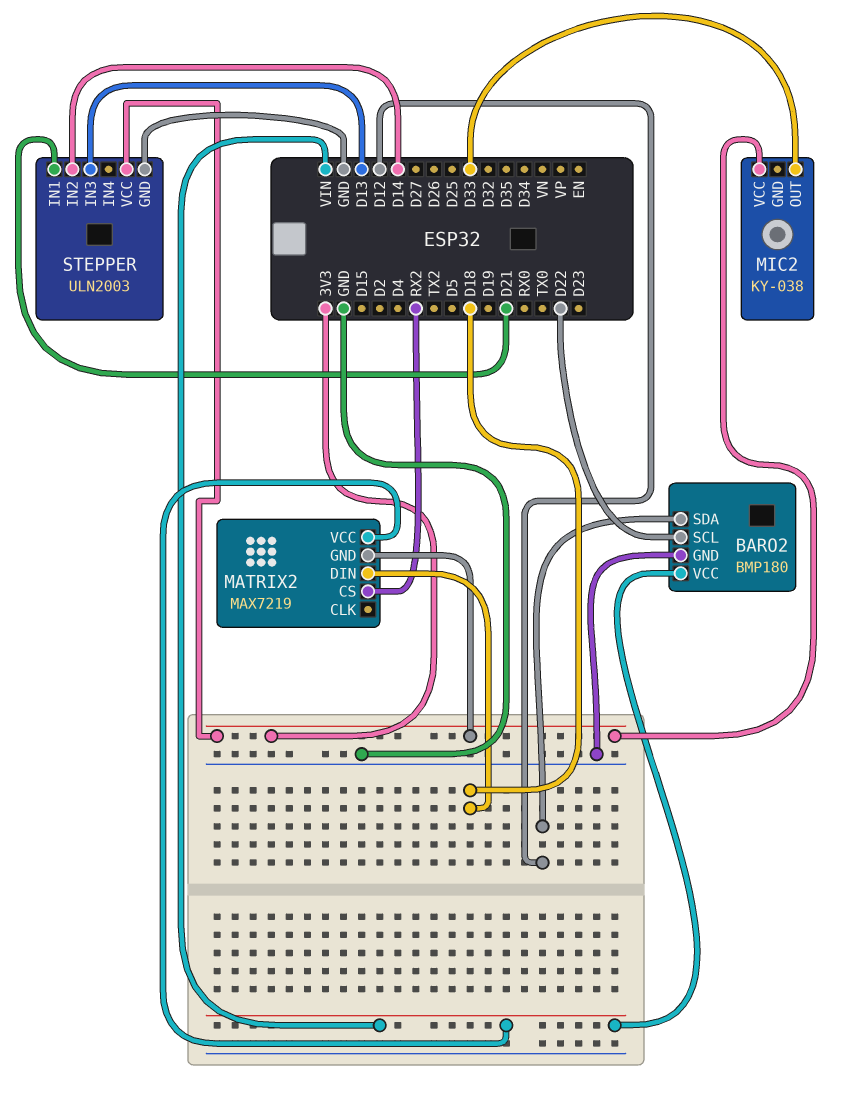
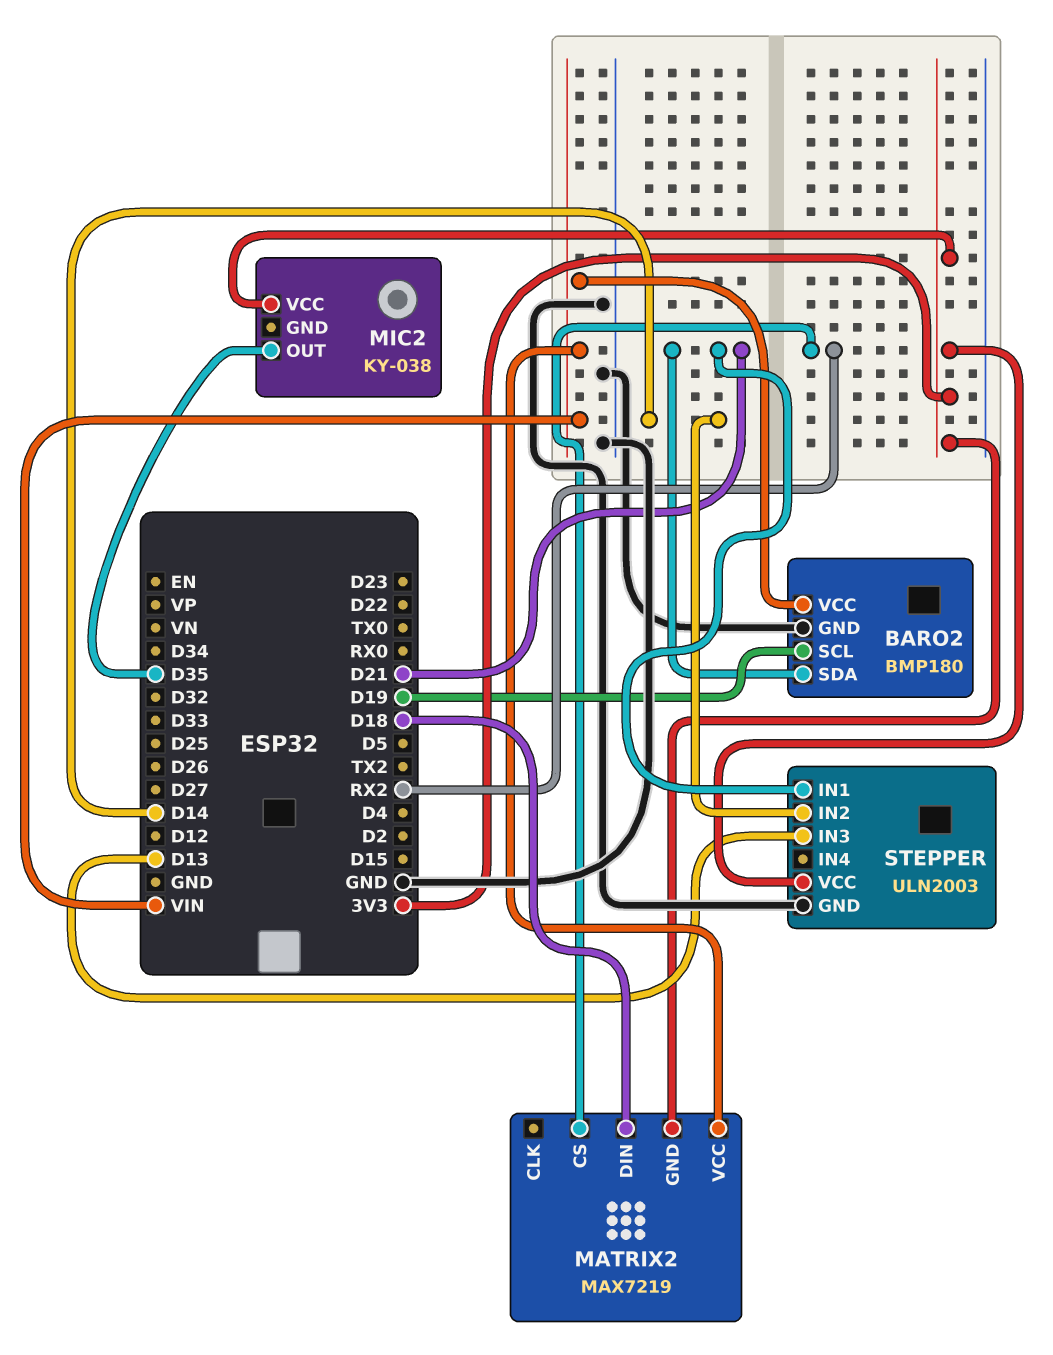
BARO2 pin SCL: D22 -> D19
BARO2 pin SDA: D12 -> D21
MIC2 pin OUT: D33 -> D35

